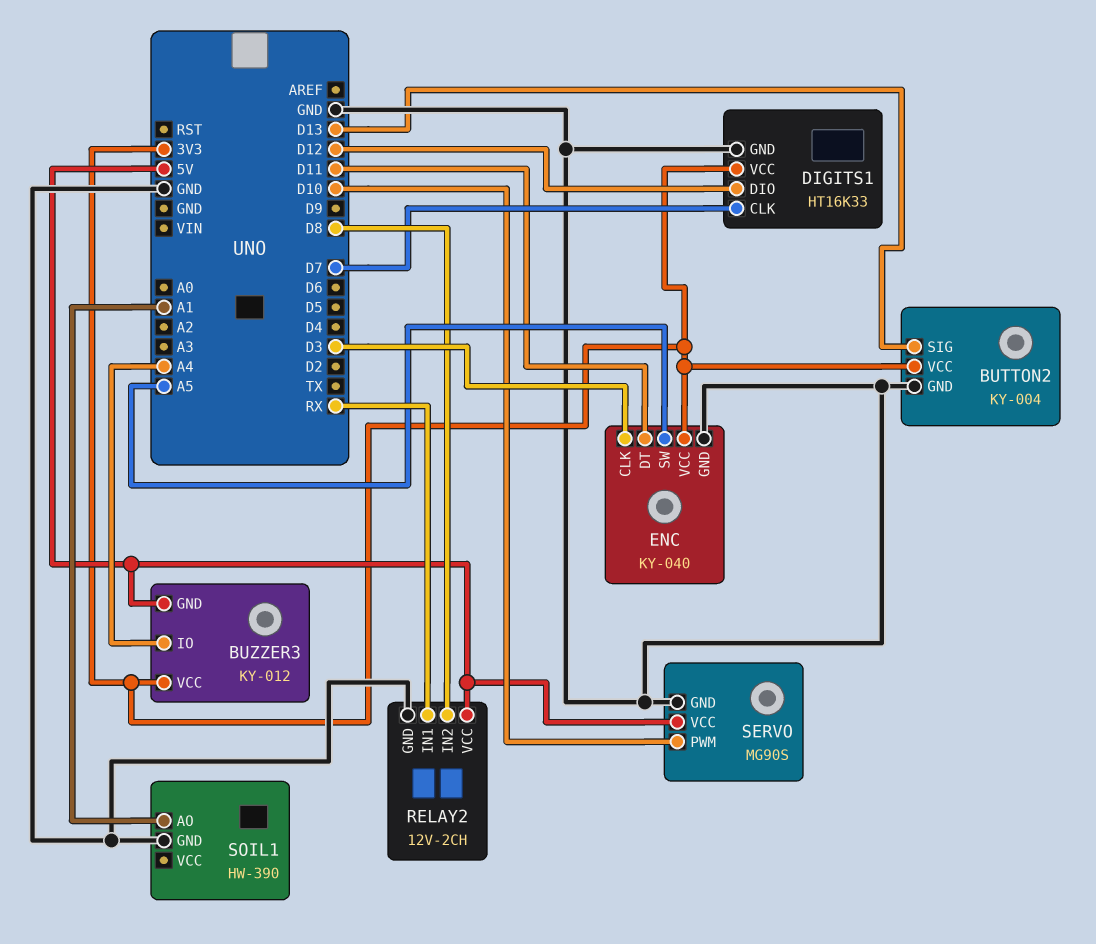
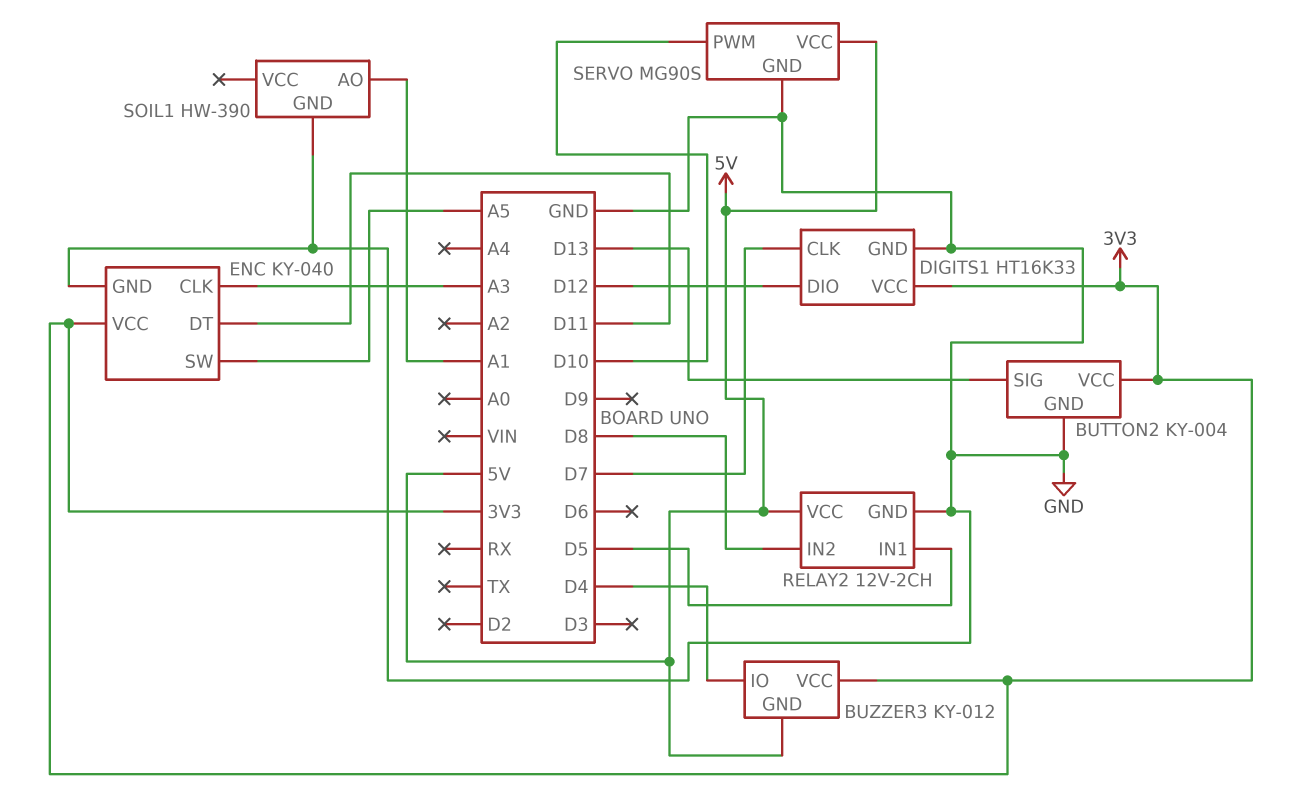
BUZZER3 pin IO: A4 -> D4
ENC pin CLK: D3 -> A3
RELAY2 pin IN1: RX -> D5

